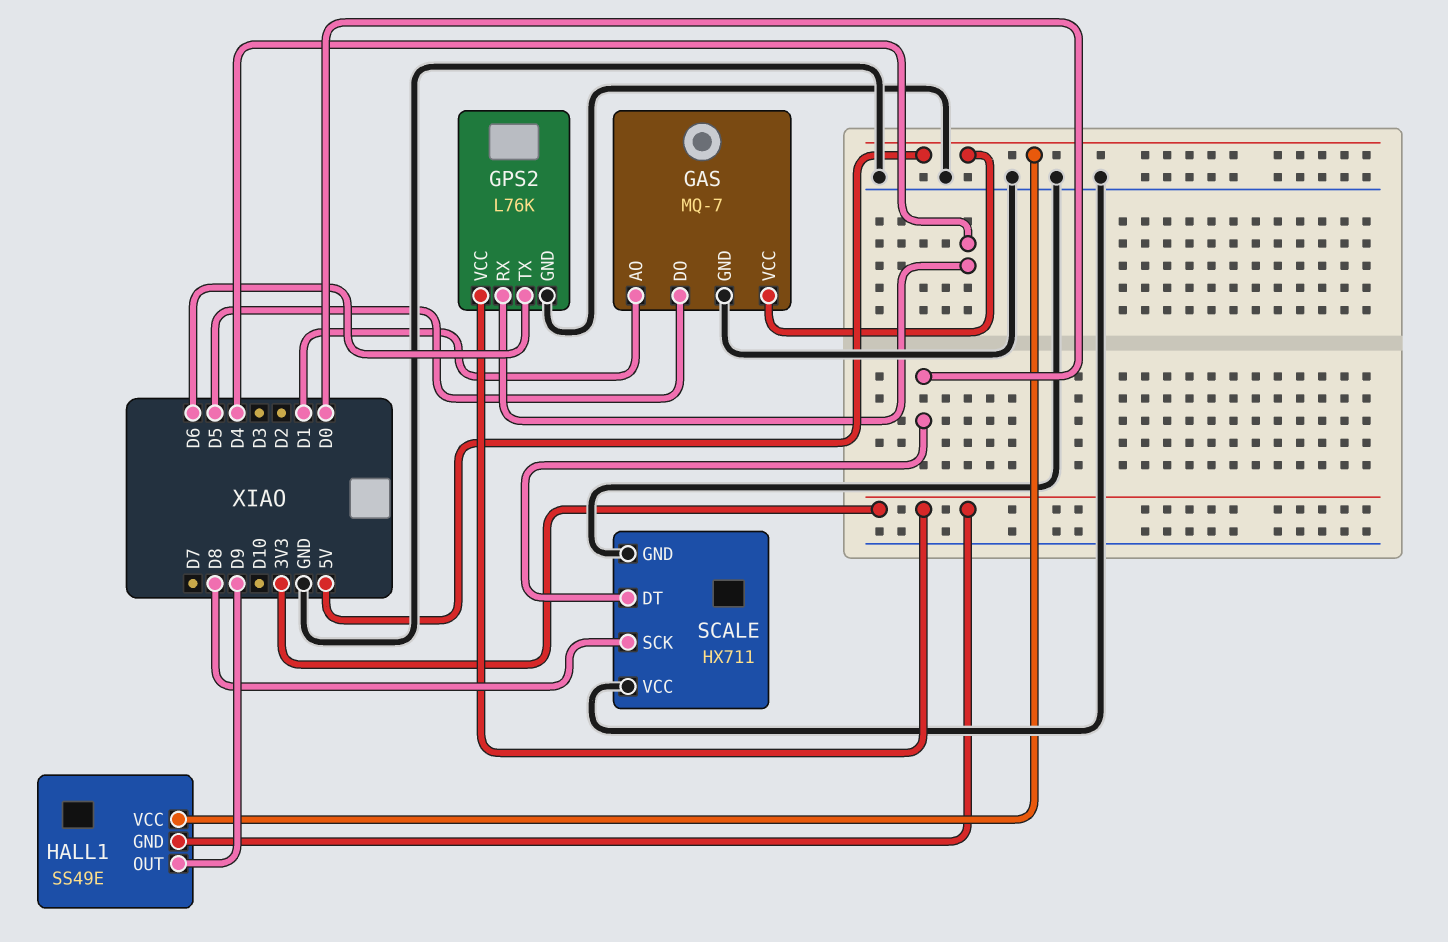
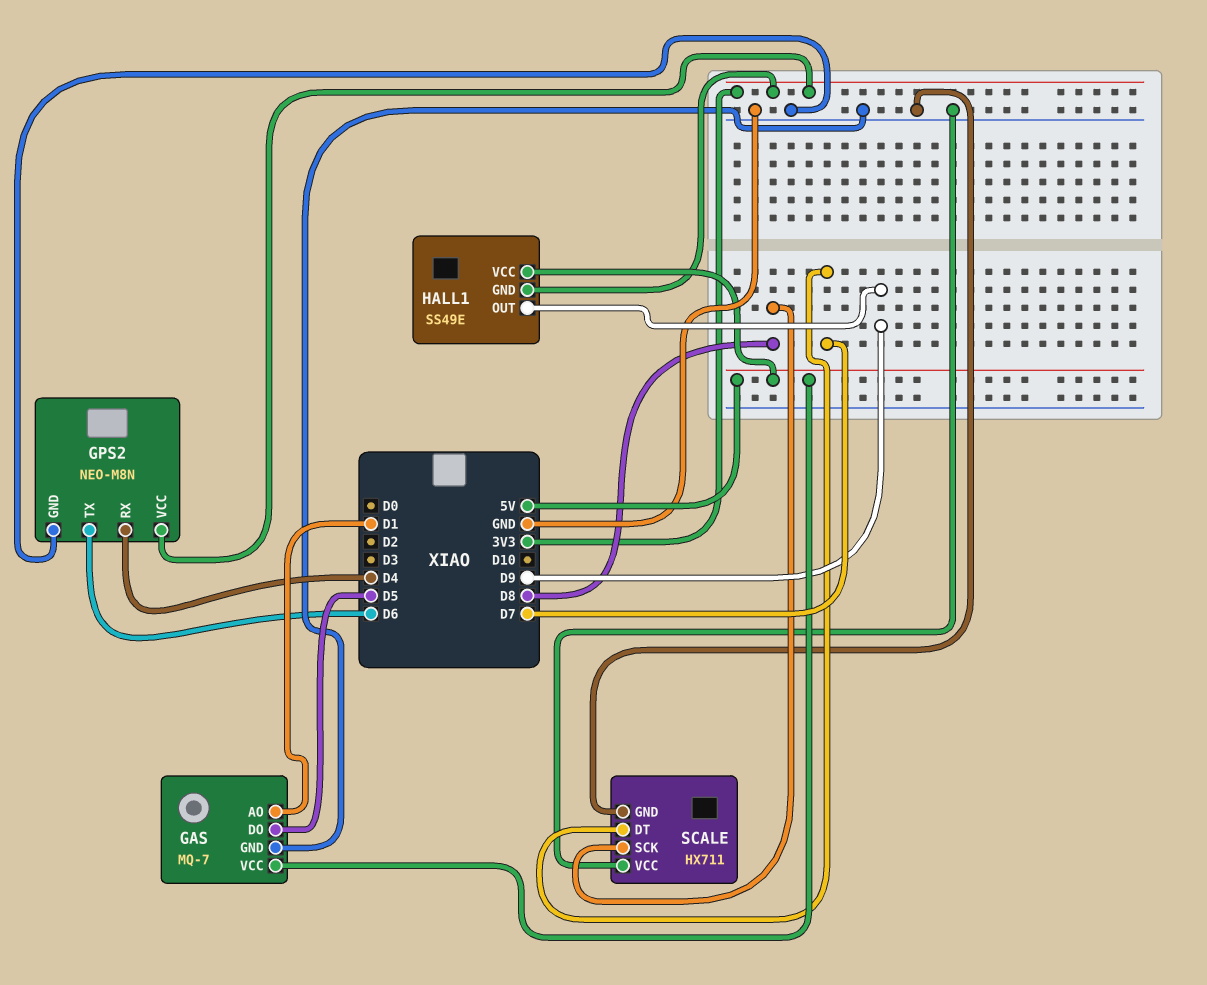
GPS2: L76K -> NEO-M8N
SCALE pin DT: D0 -> D7

